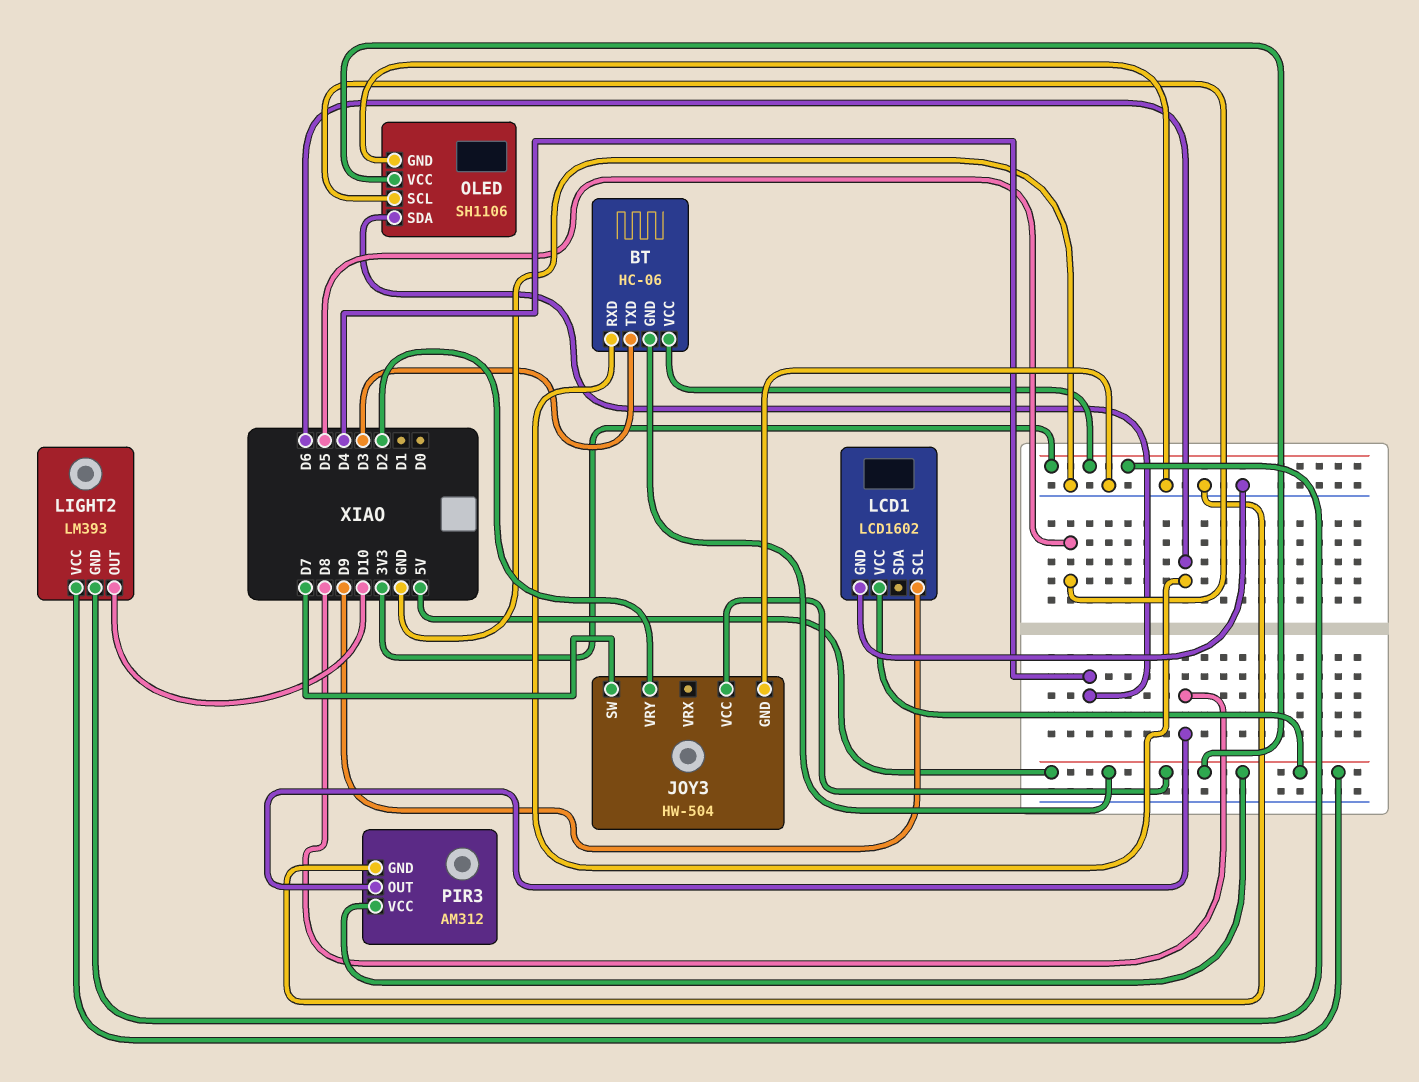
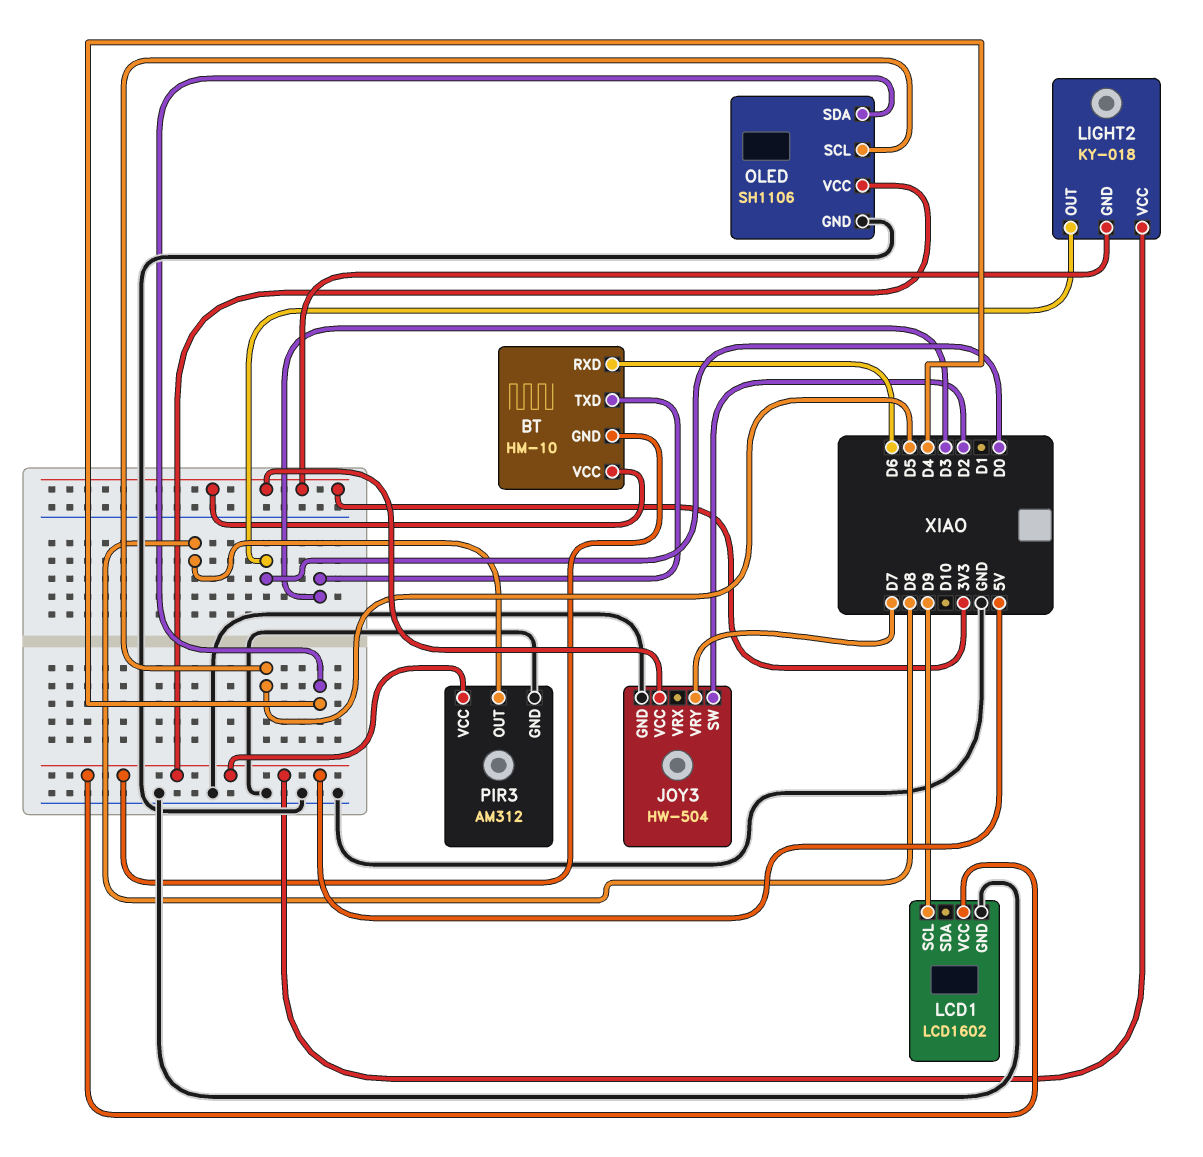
BT: HC-06 -> HM-10
JOY3 pin SW: D7 -> D2
JOY3 pin VCC: 5V -> 3V3
JOY3 pin VRY: D2 -> D7
LIGHT2: LM393 -> KY-018
LIGHT2 pin OUT: D10 -> D0

